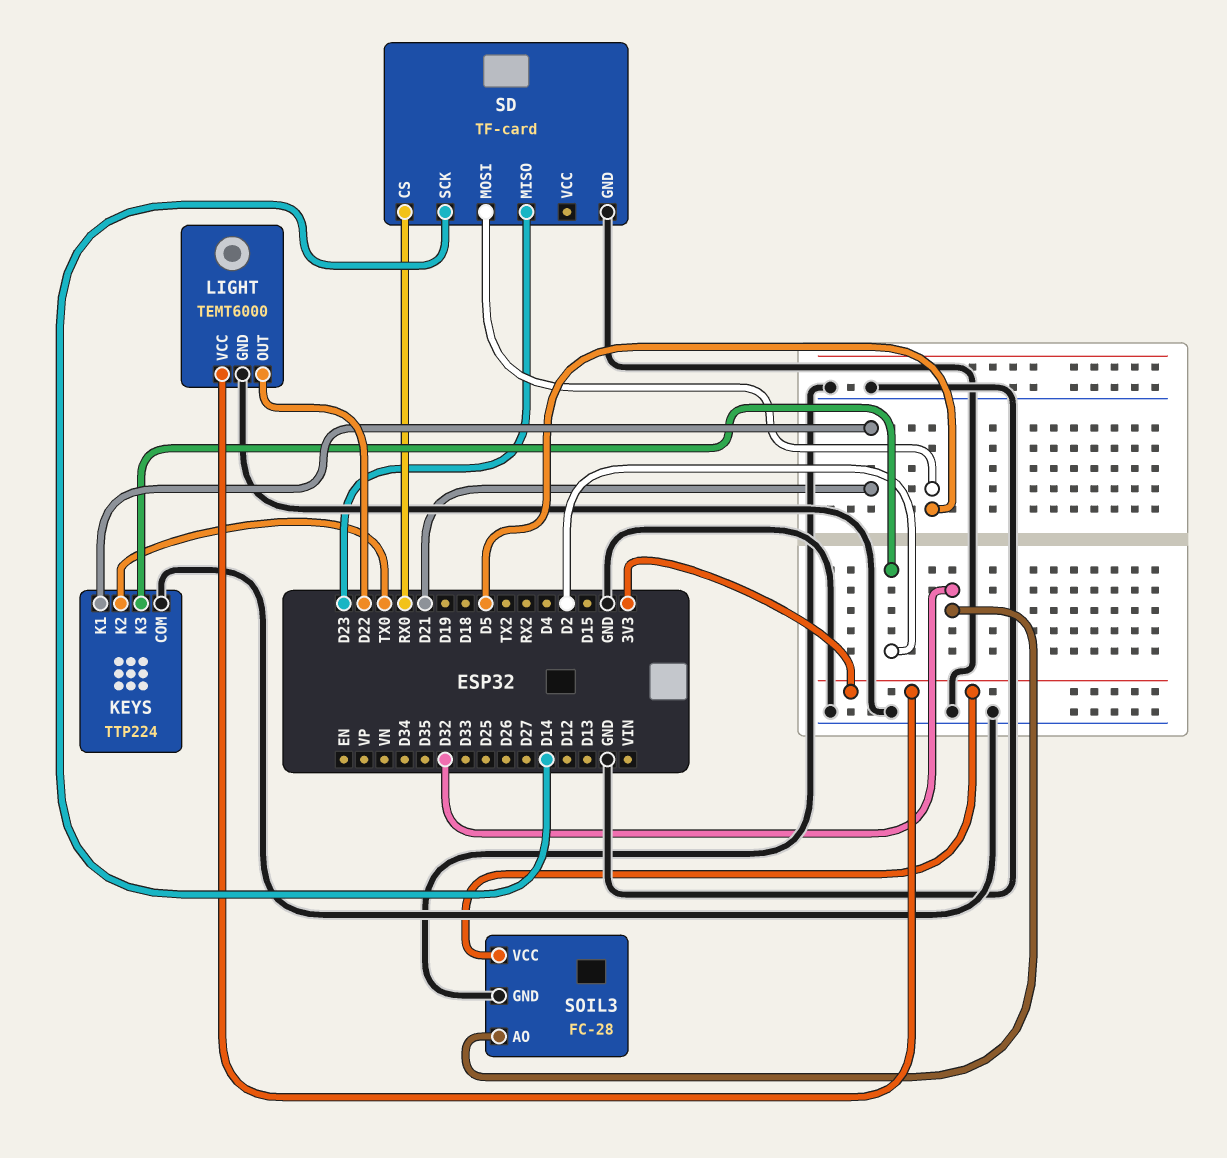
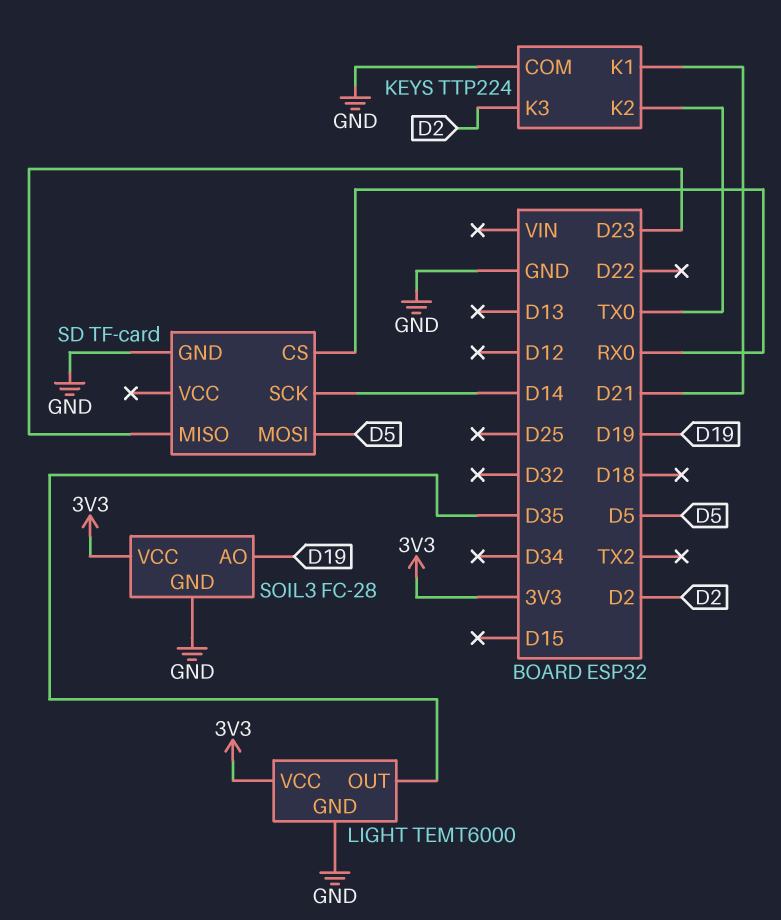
LIGHT pin OUT: D22 -> D35
SOIL3 pin AO: D32 -> D19

